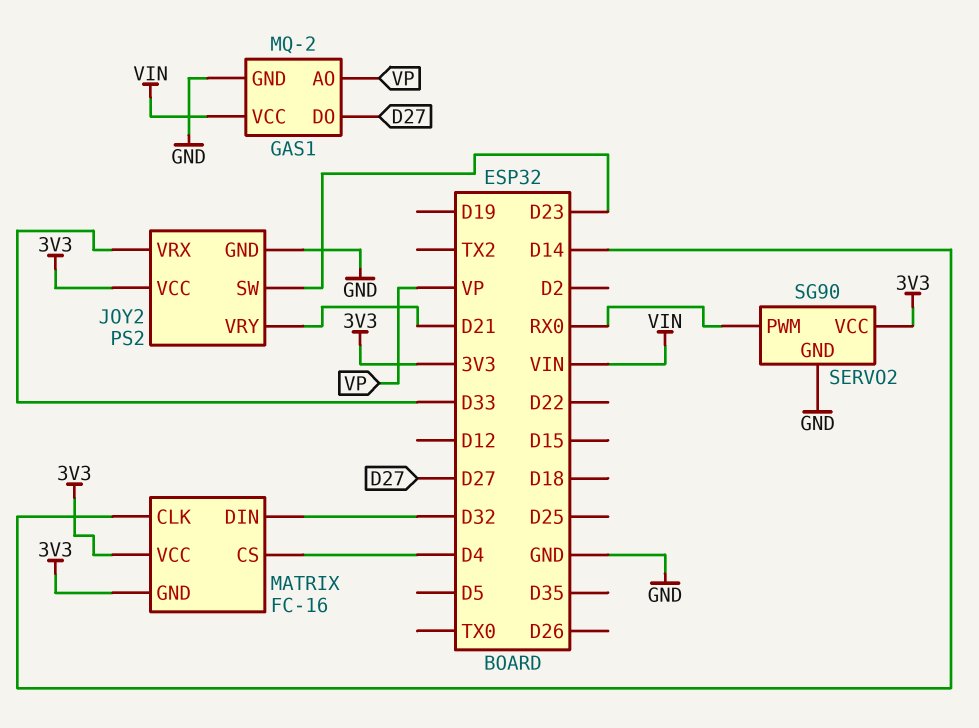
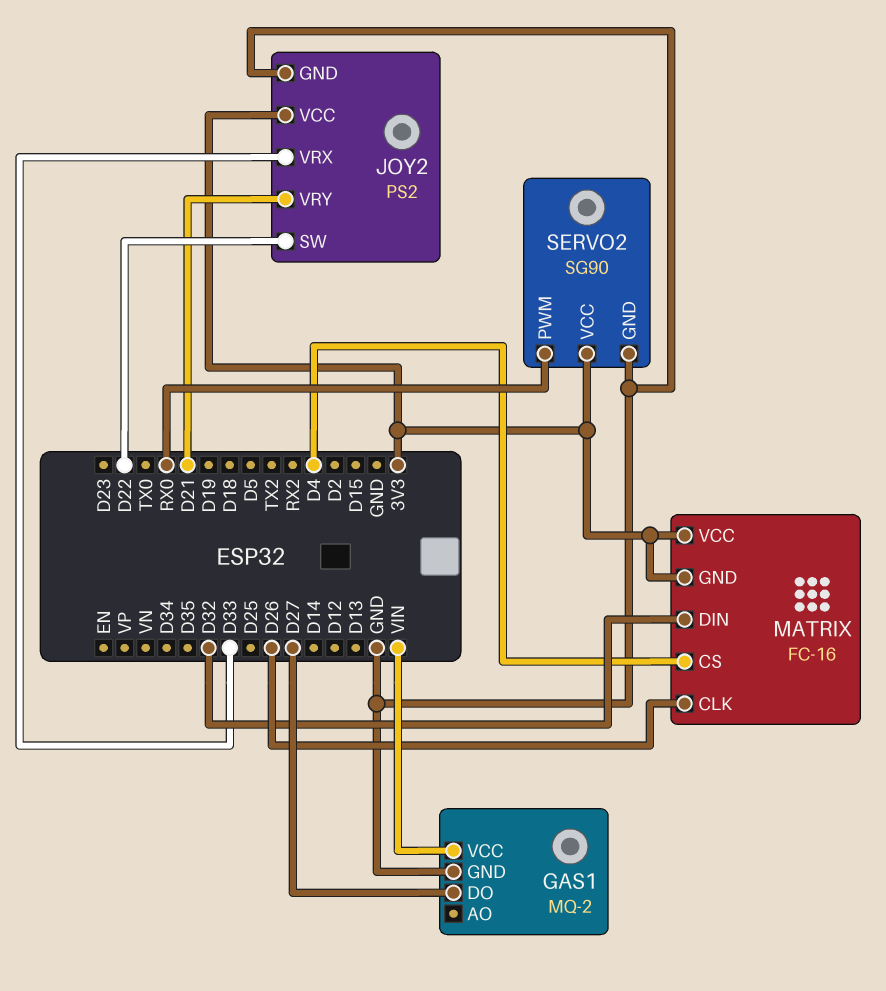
GAS1 pin AO: VP -> none
JOY2 pin SW: D23 -> D22
MATRIX pin CLK: D14 -> D26

